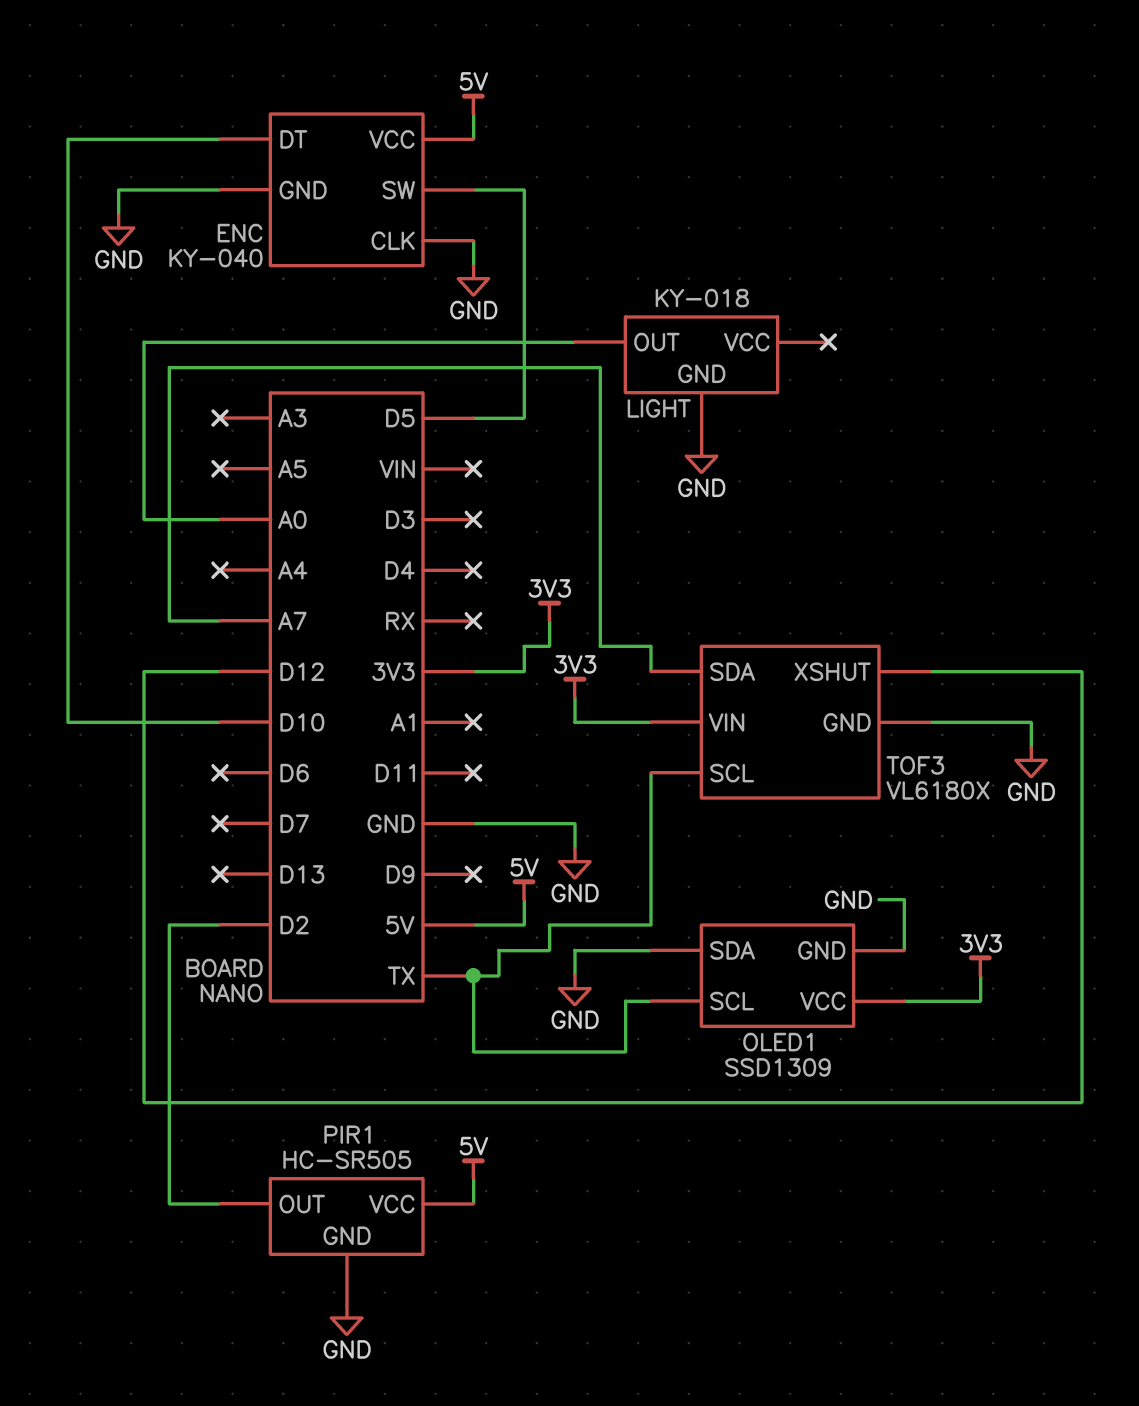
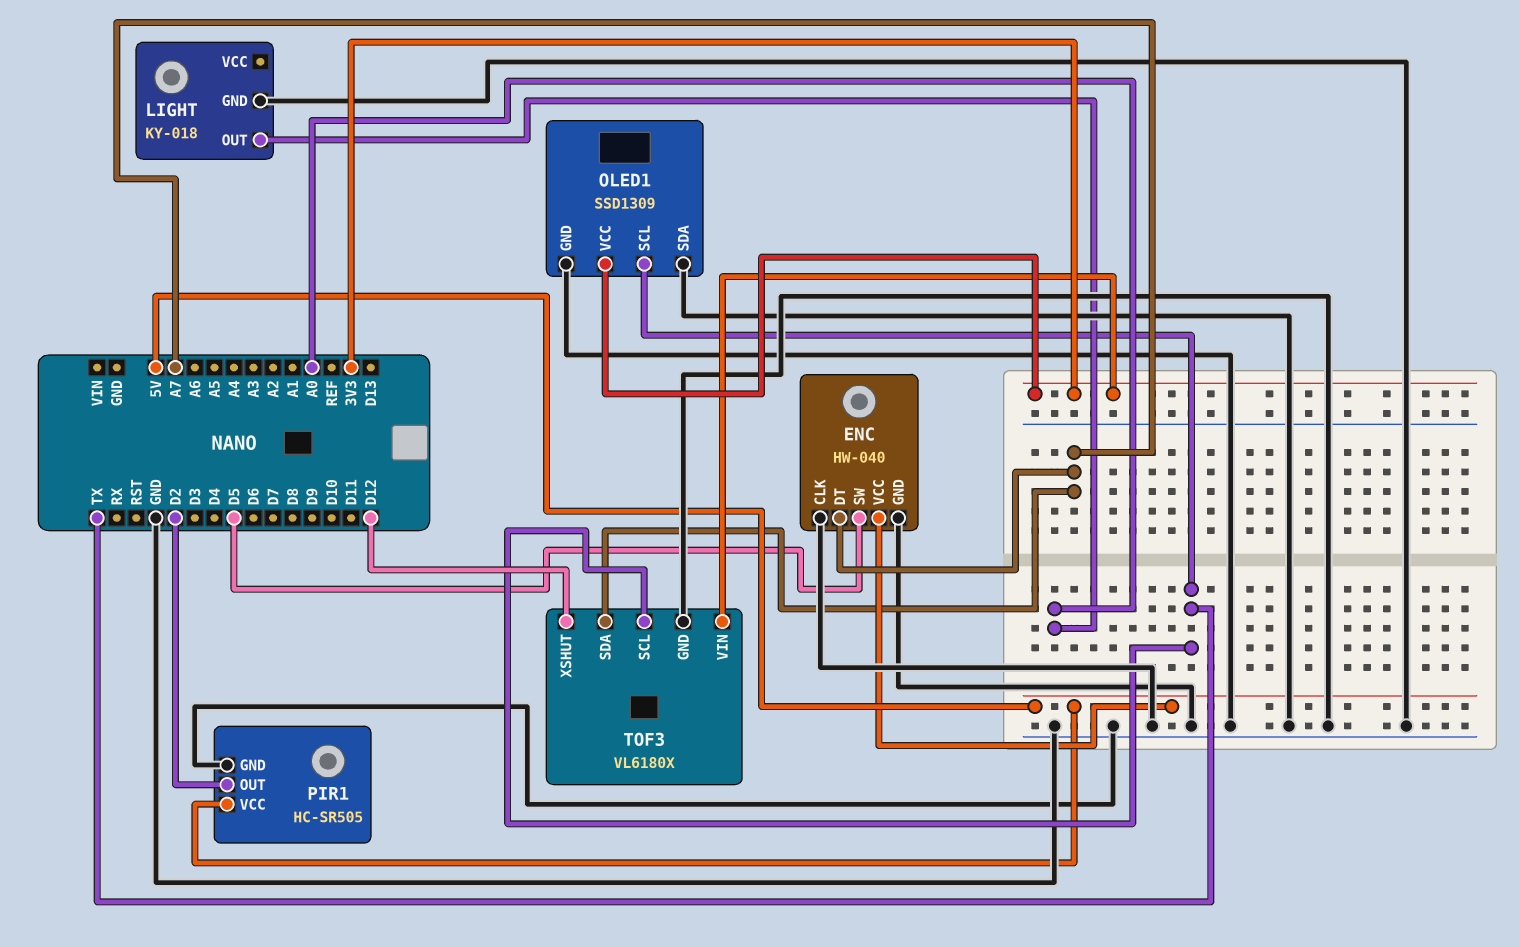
ENC: KY-040 -> HW-040
ENC pin DT: D10 -> A7

